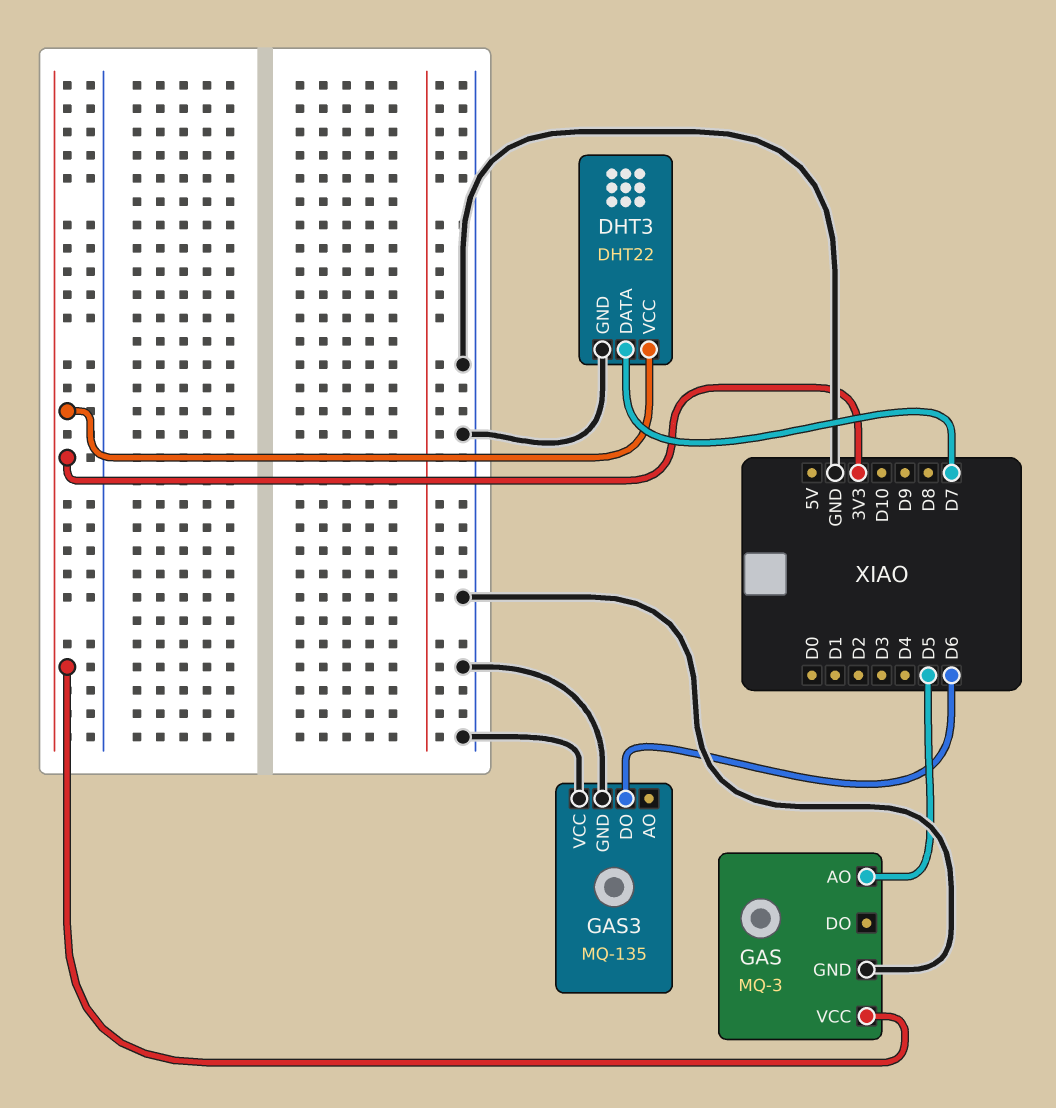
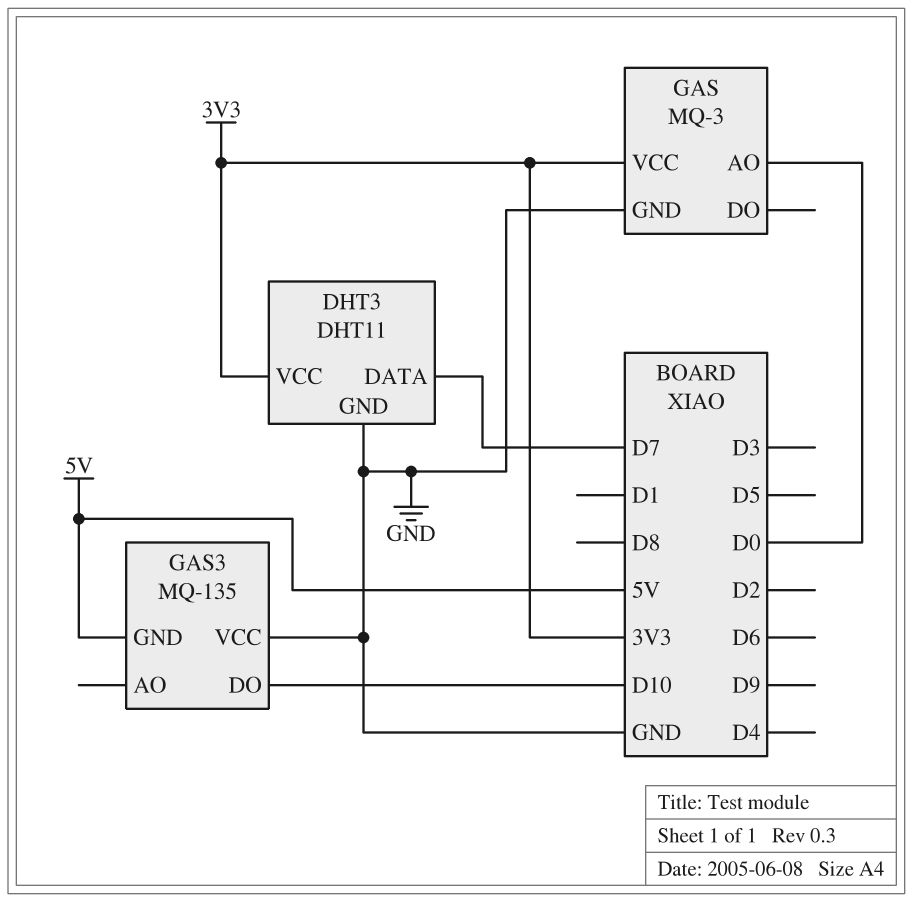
DHT3: DHT22 -> DHT11
GAS pin AO: D5 -> D0
GAS3 pin DO: D6 -> D10
GAS3 pin GND: GND -> 5V

